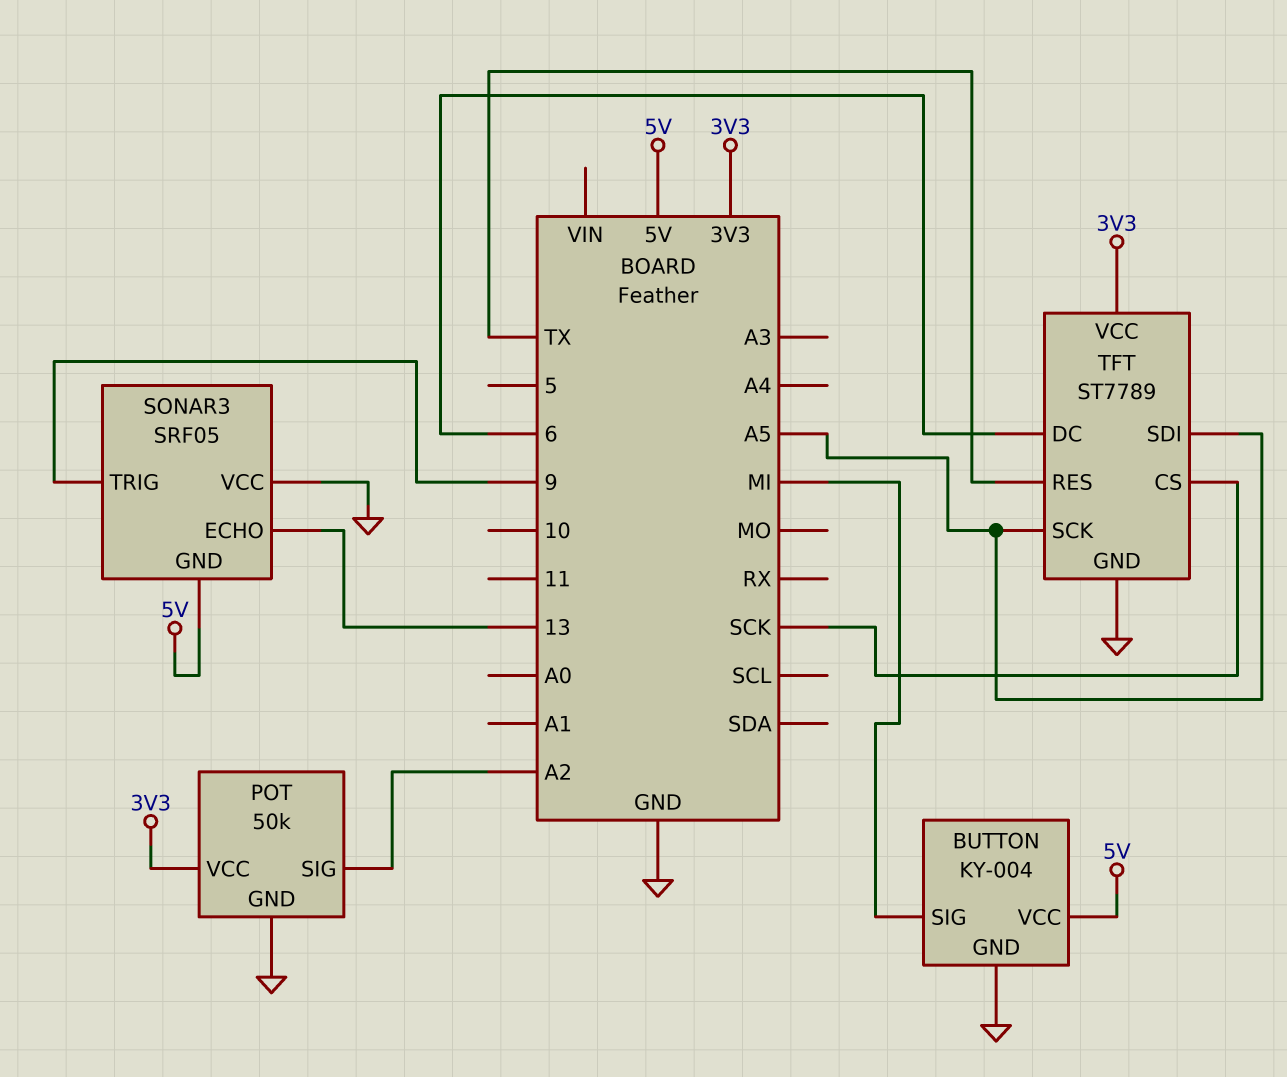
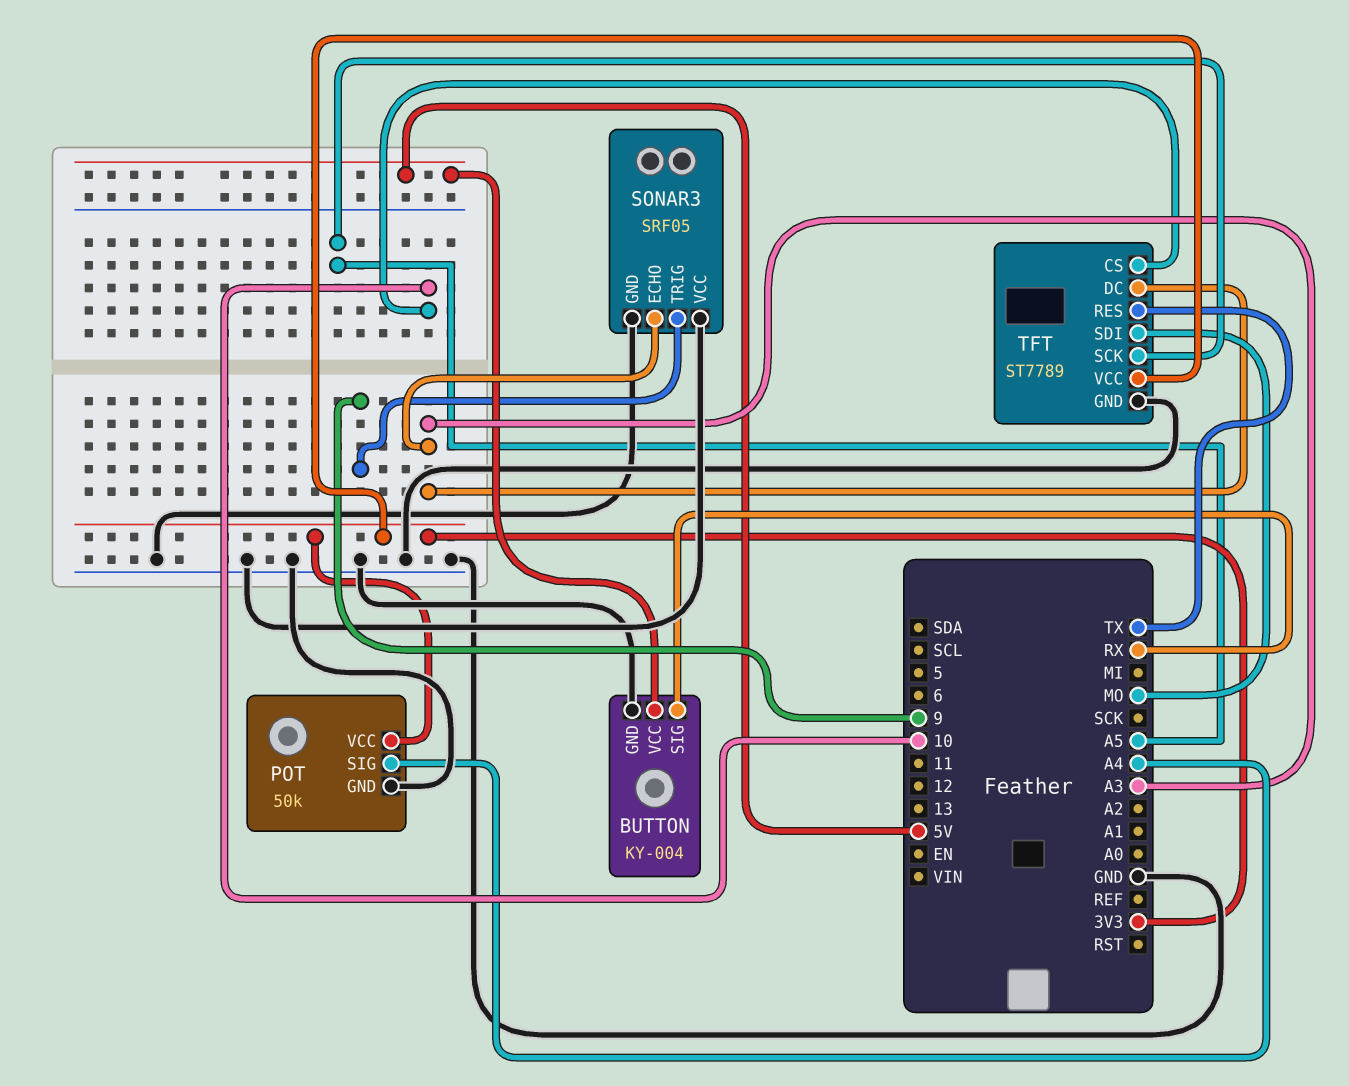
BUTTON pin SIG: MI -> RX
POT pin SIG: A2 -> A4
SONAR3 pin ECHO: 13 -> A3
SONAR3 pin GND: 5V -> GND
TFT pin CS: SCK -> 10
TFT pin DC: 6 -> A3
TFT pin SDI: A5 -> MO

